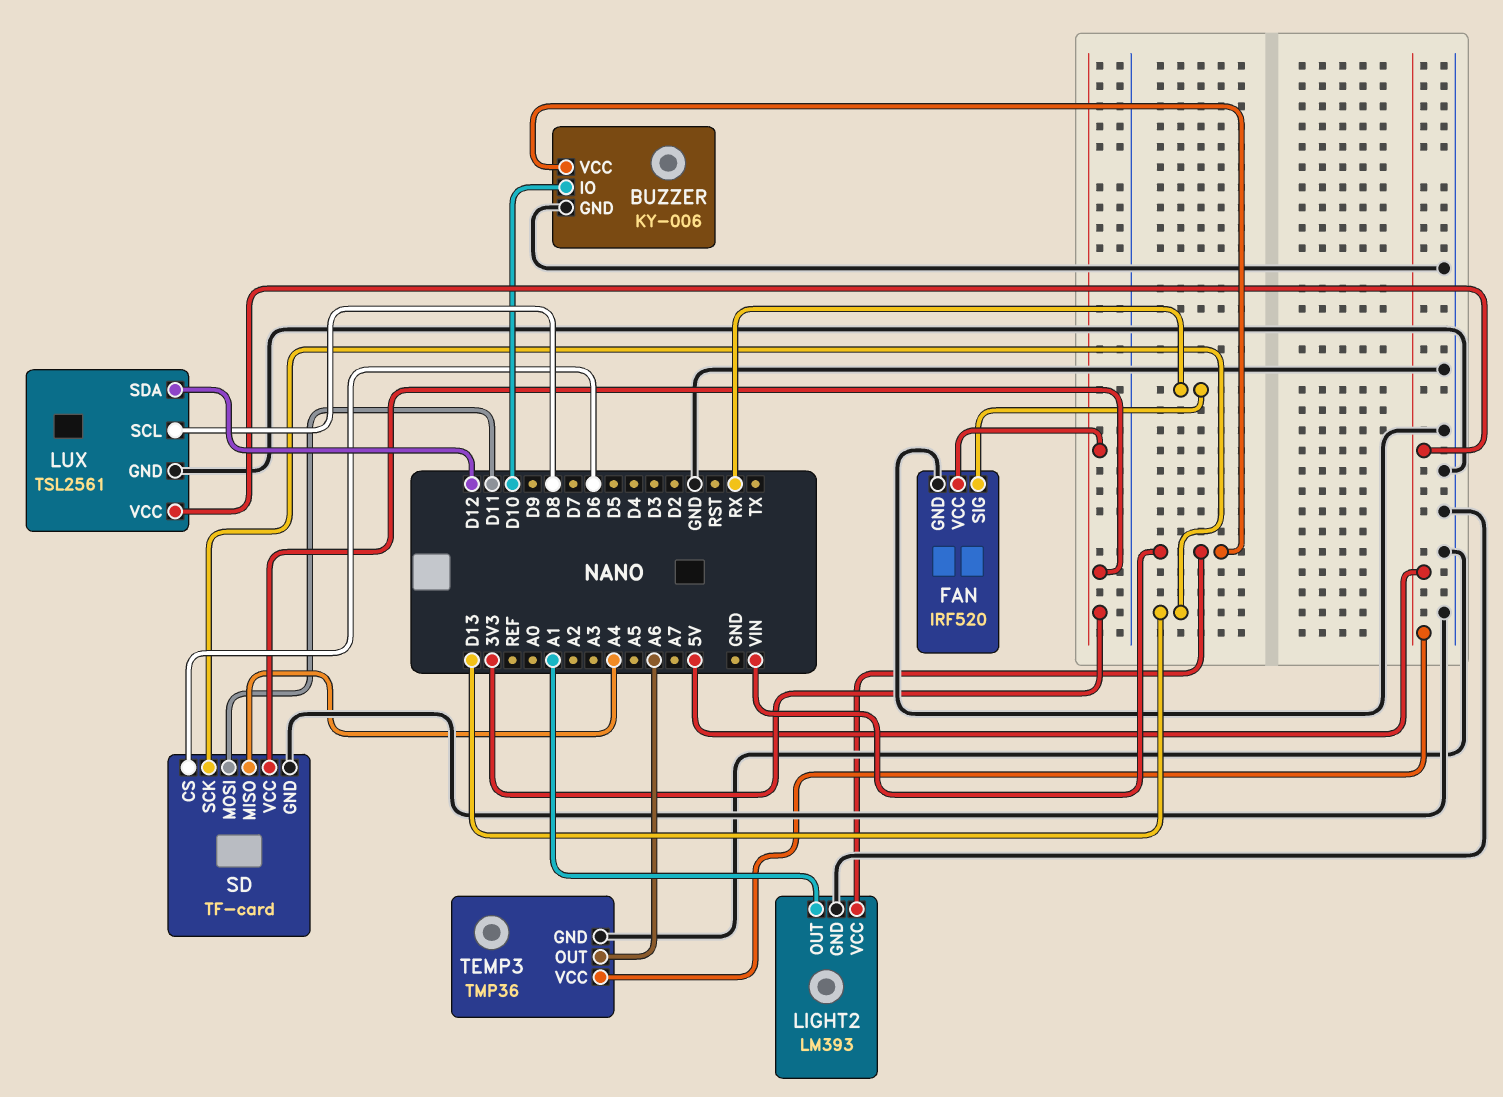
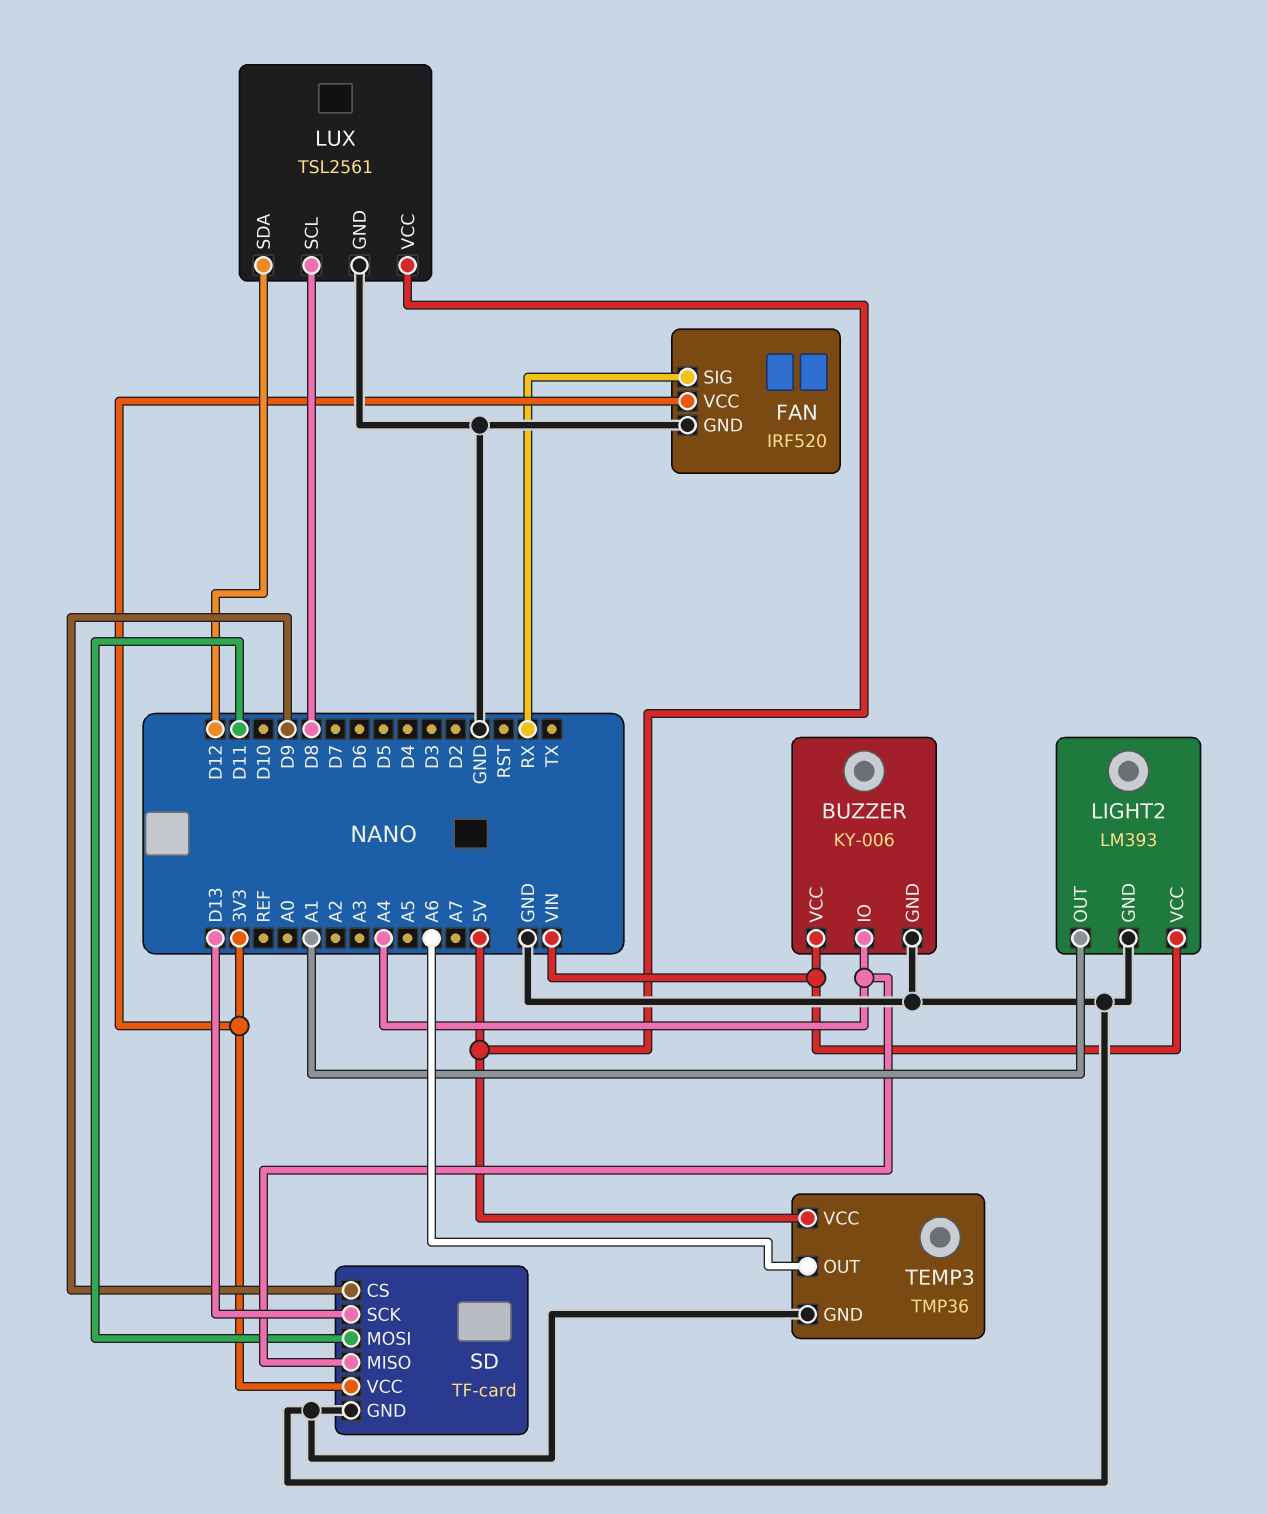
BUZZER pin IO: D10 -> A4
SD pin CS: D6 -> D9

